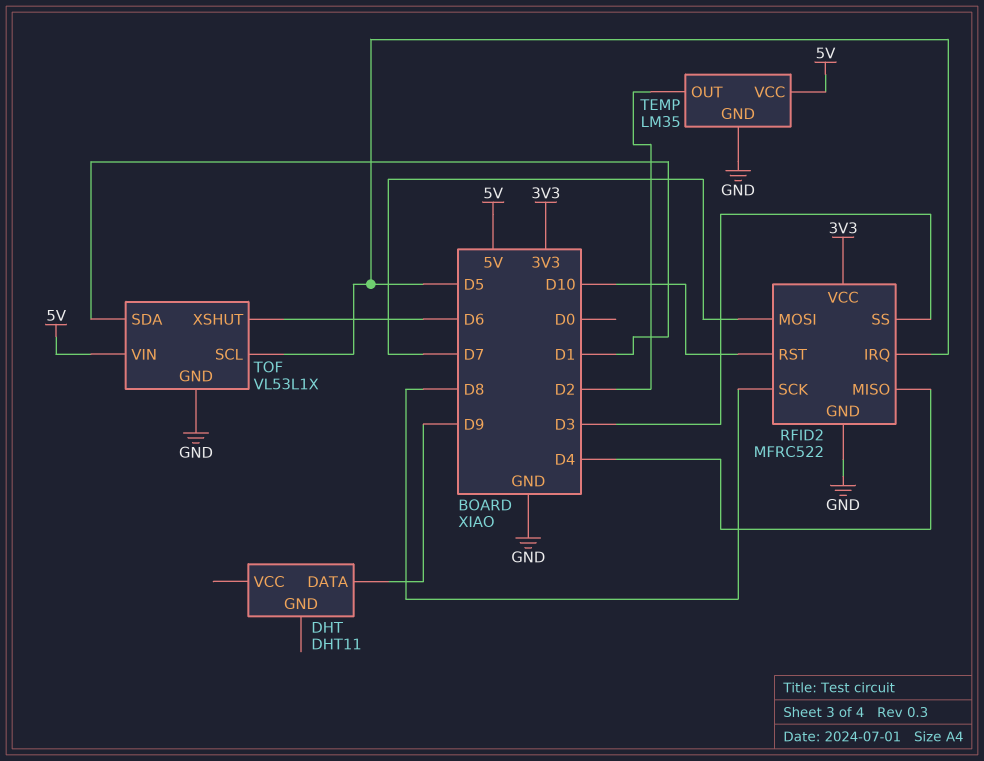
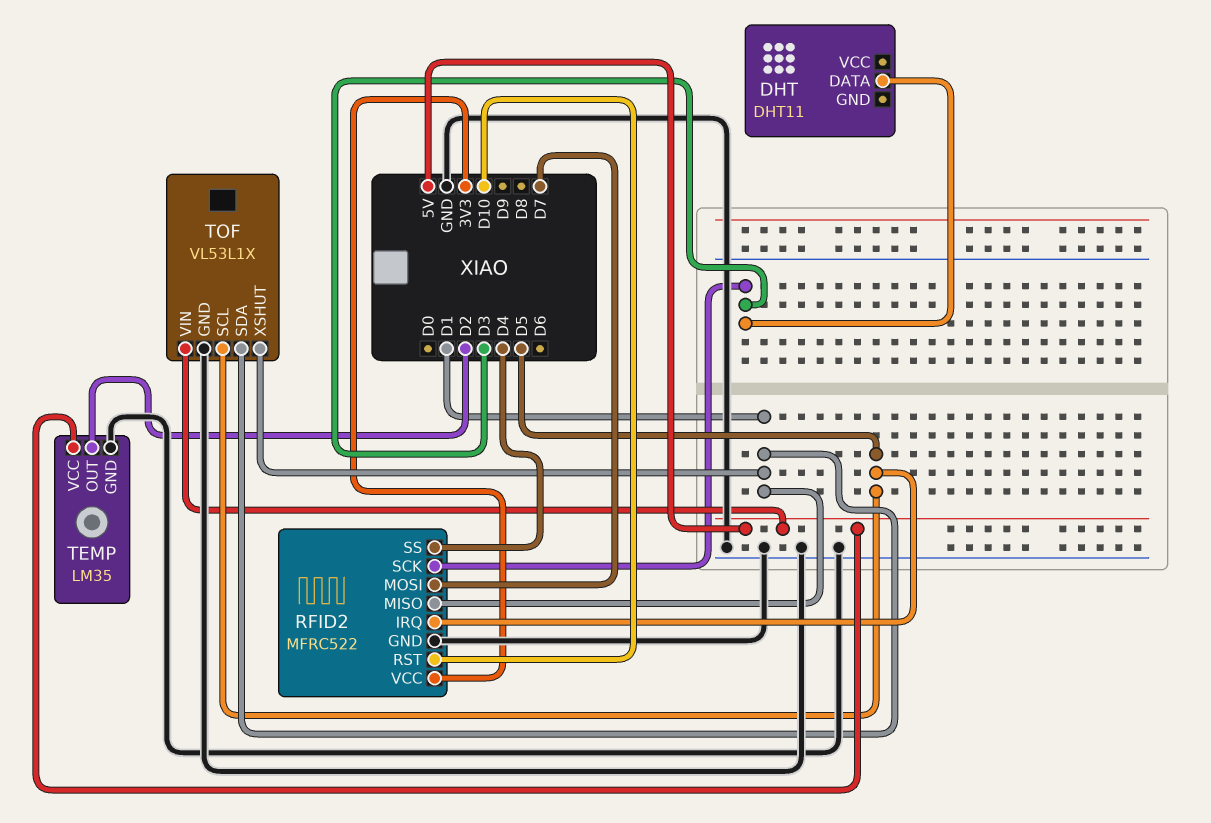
DHT pin DATA: D9 -> D3
RFID2 pin MISO: D4 -> D1
RFID2 pin SCK: D8 -> D3
RFID2 pin SS: D3 -> D4
TOF pin XSHUT: D6 -> D1

